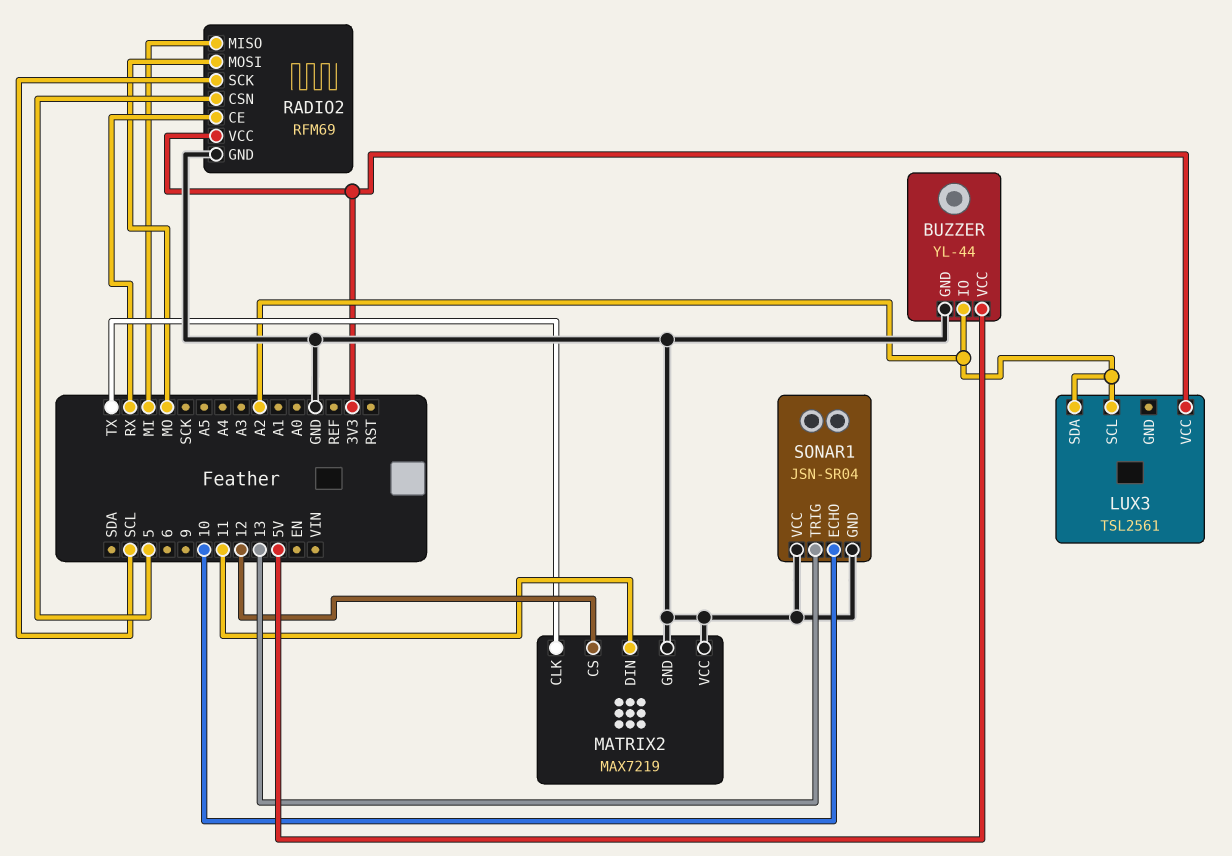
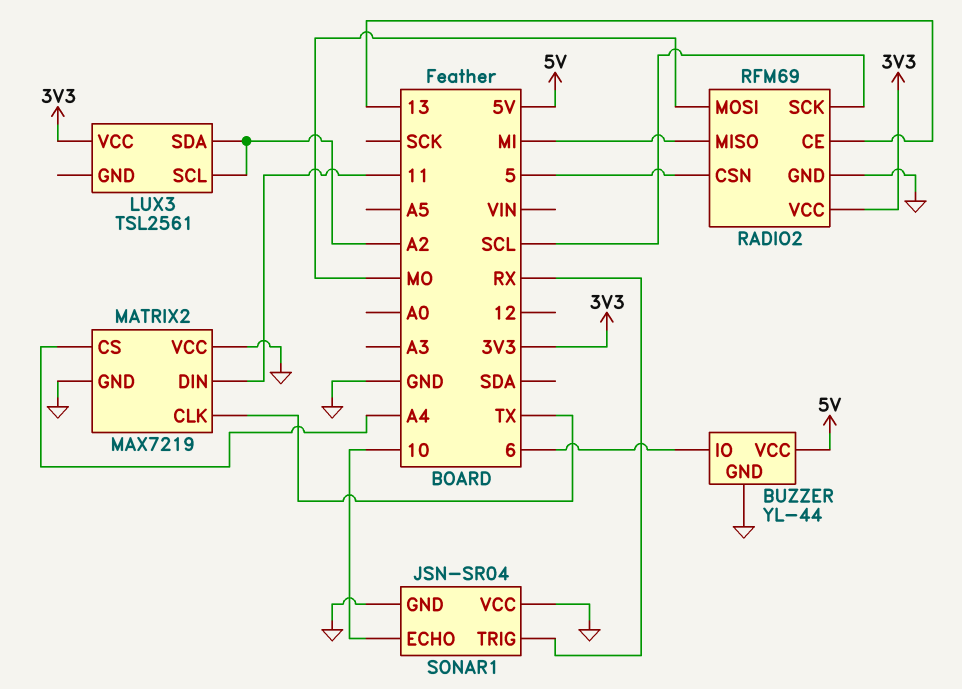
BUZZER pin IO: A2 -> 6
MATRIX2 pin CS: 12 -> A4
RADIO2 pin CE: RX -> 13
SONAR1 pin TRIG: 13 -> RX

